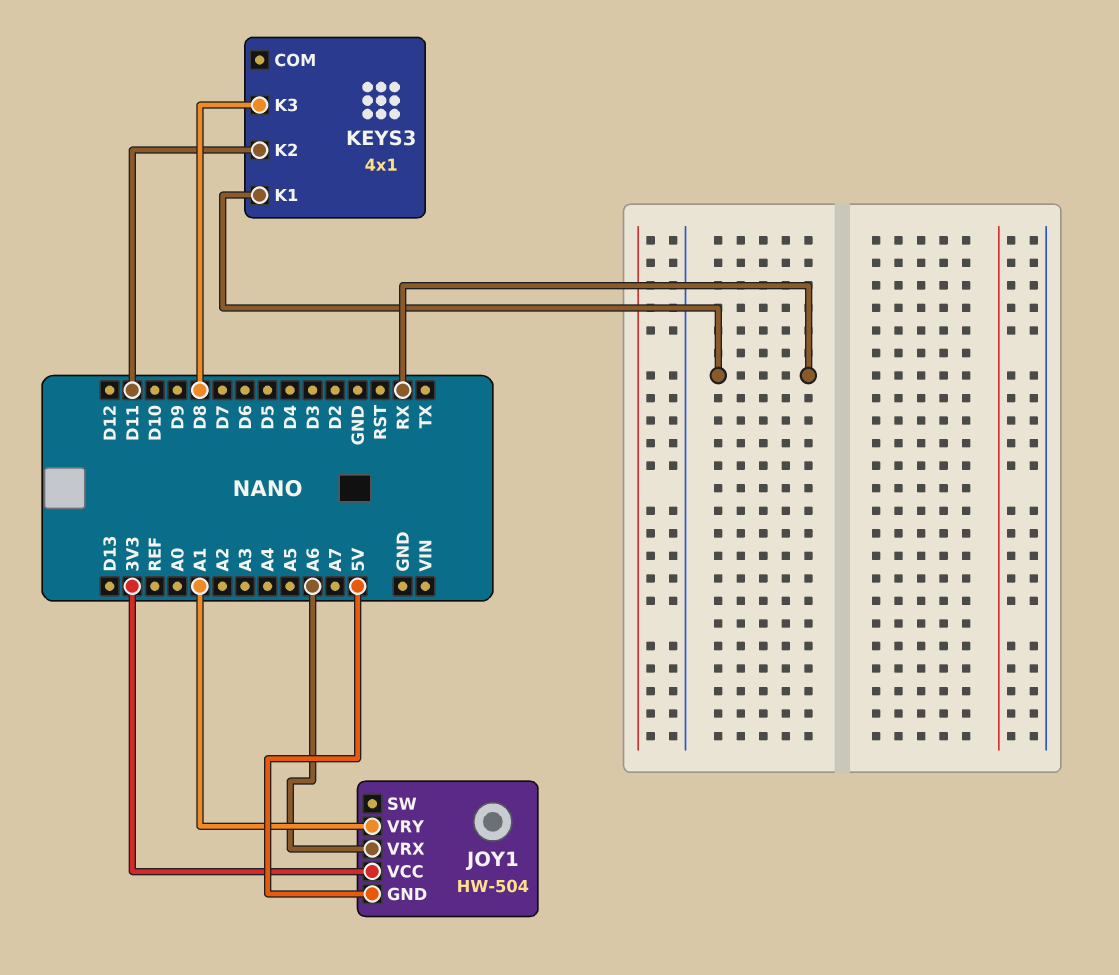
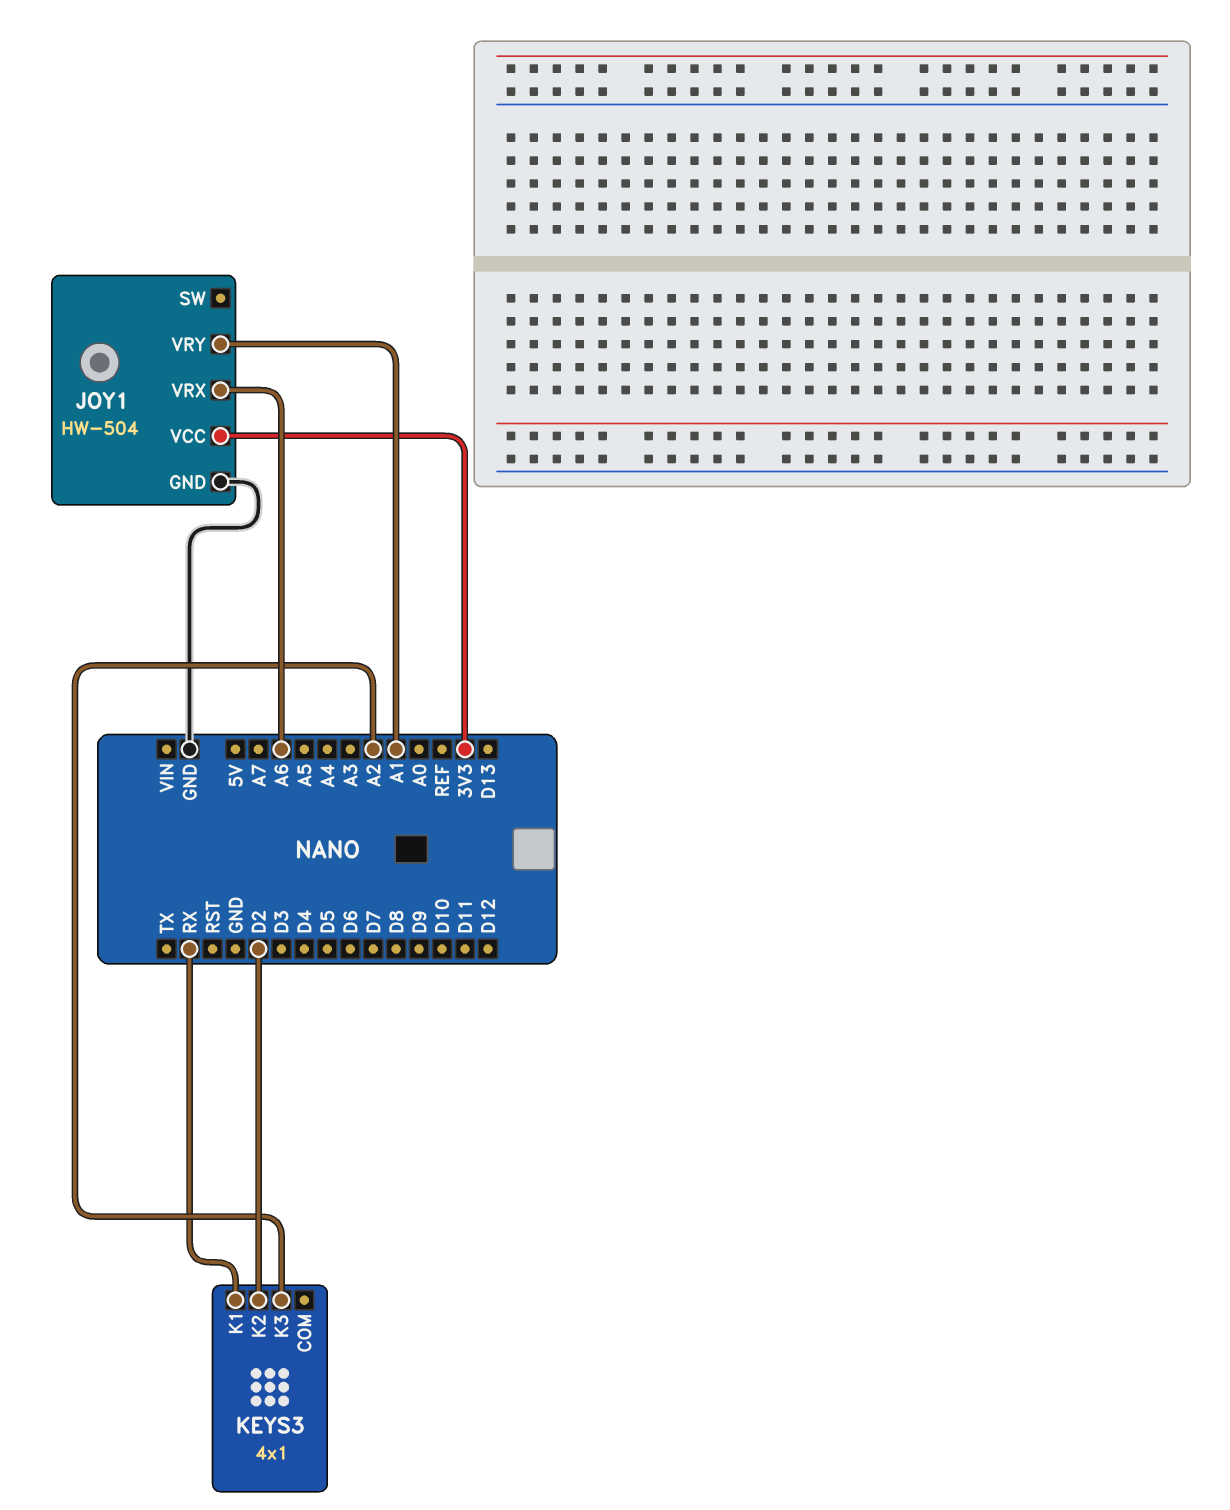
JOY1 pin GND: 5V -> GND
KEYS3 pin K2: D11 -> D2
KEYS3 pin K3: D8 -> A2

